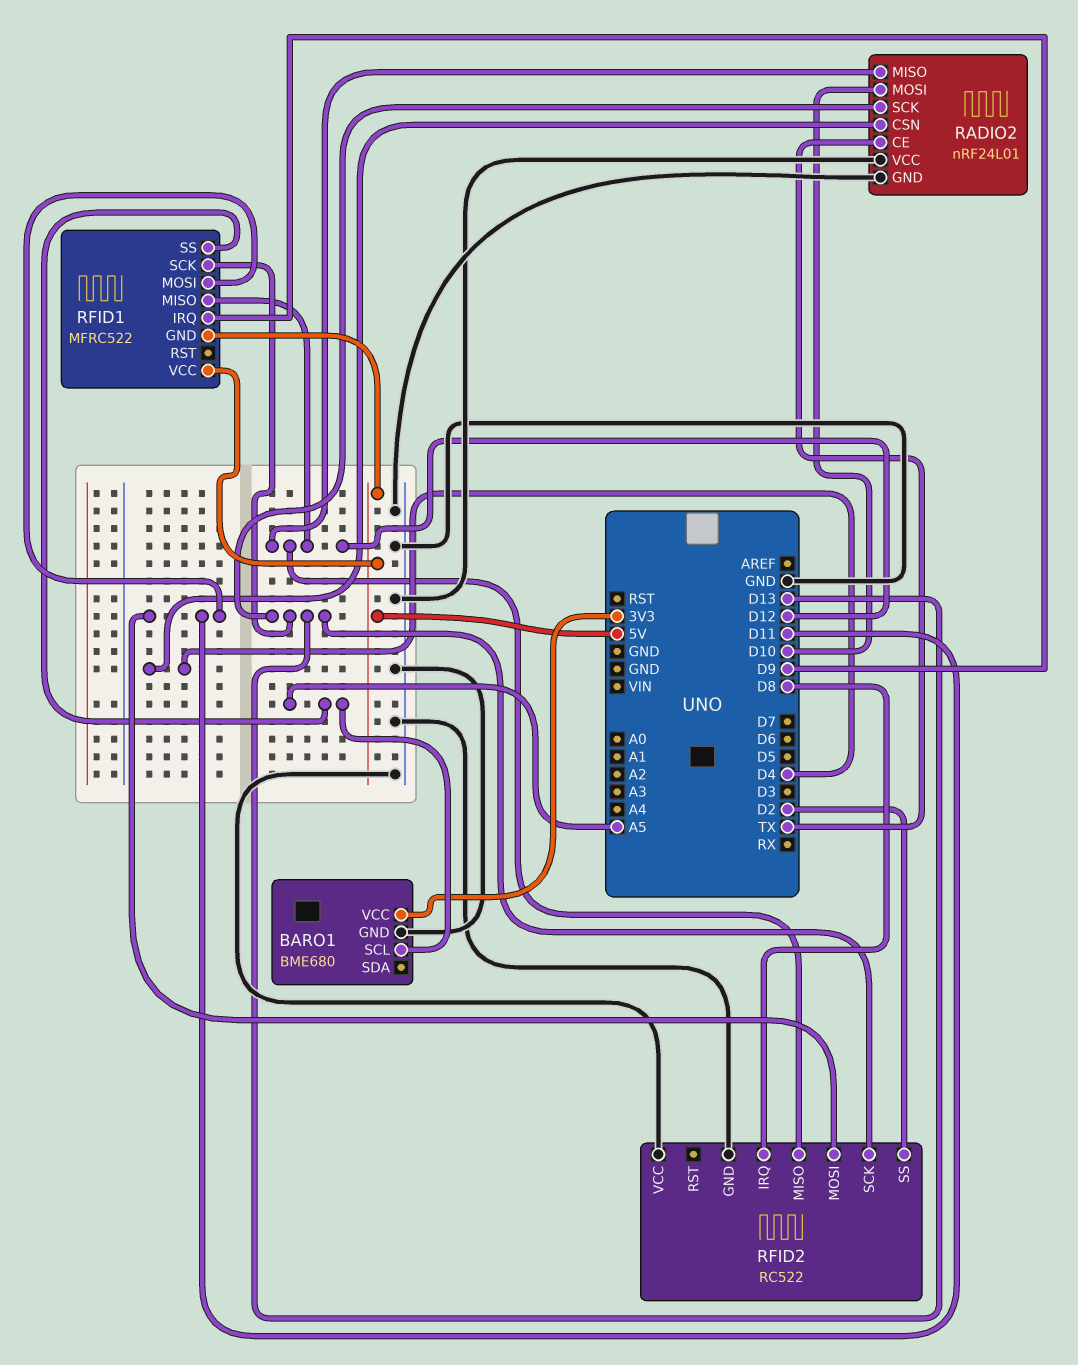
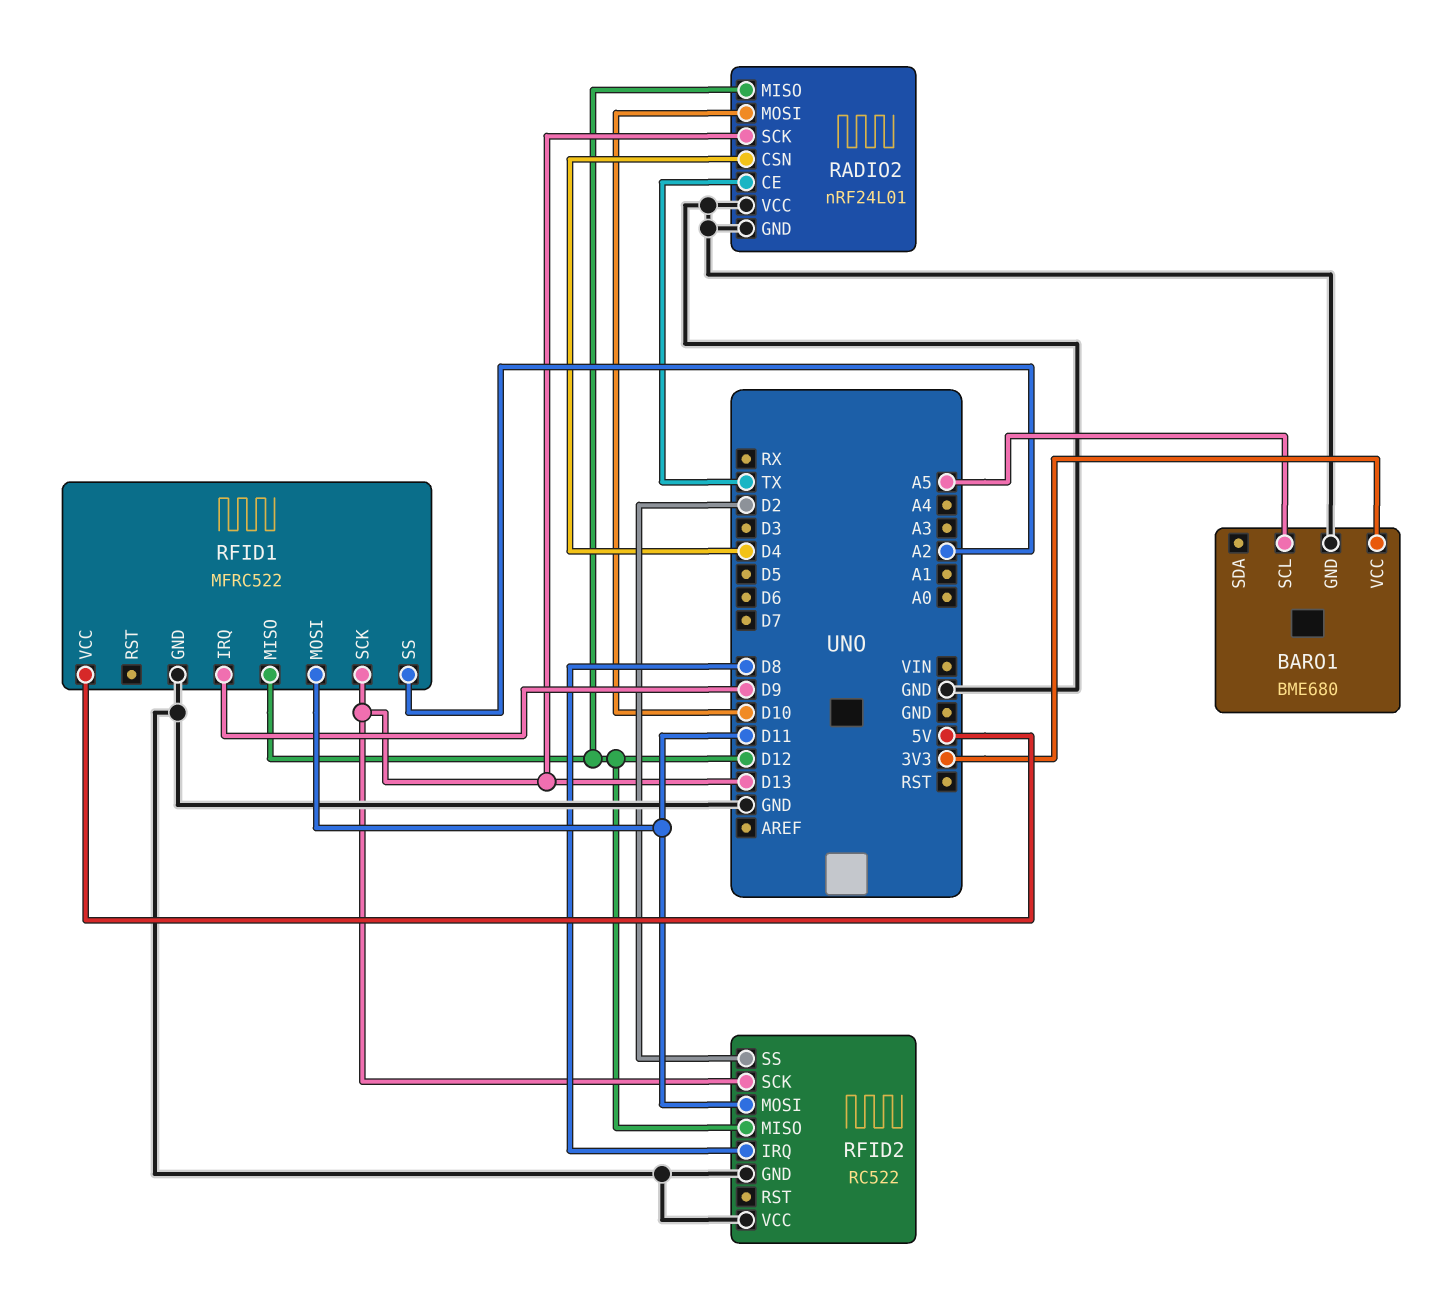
RFID1 pin GND: 5V -> GND
RFID1 pin SS: A5 -> A2

